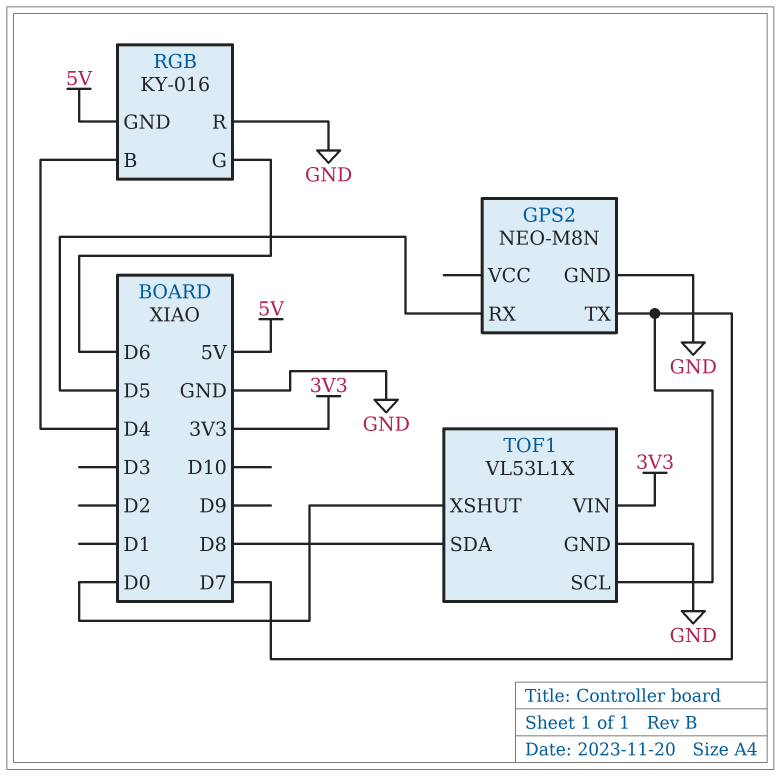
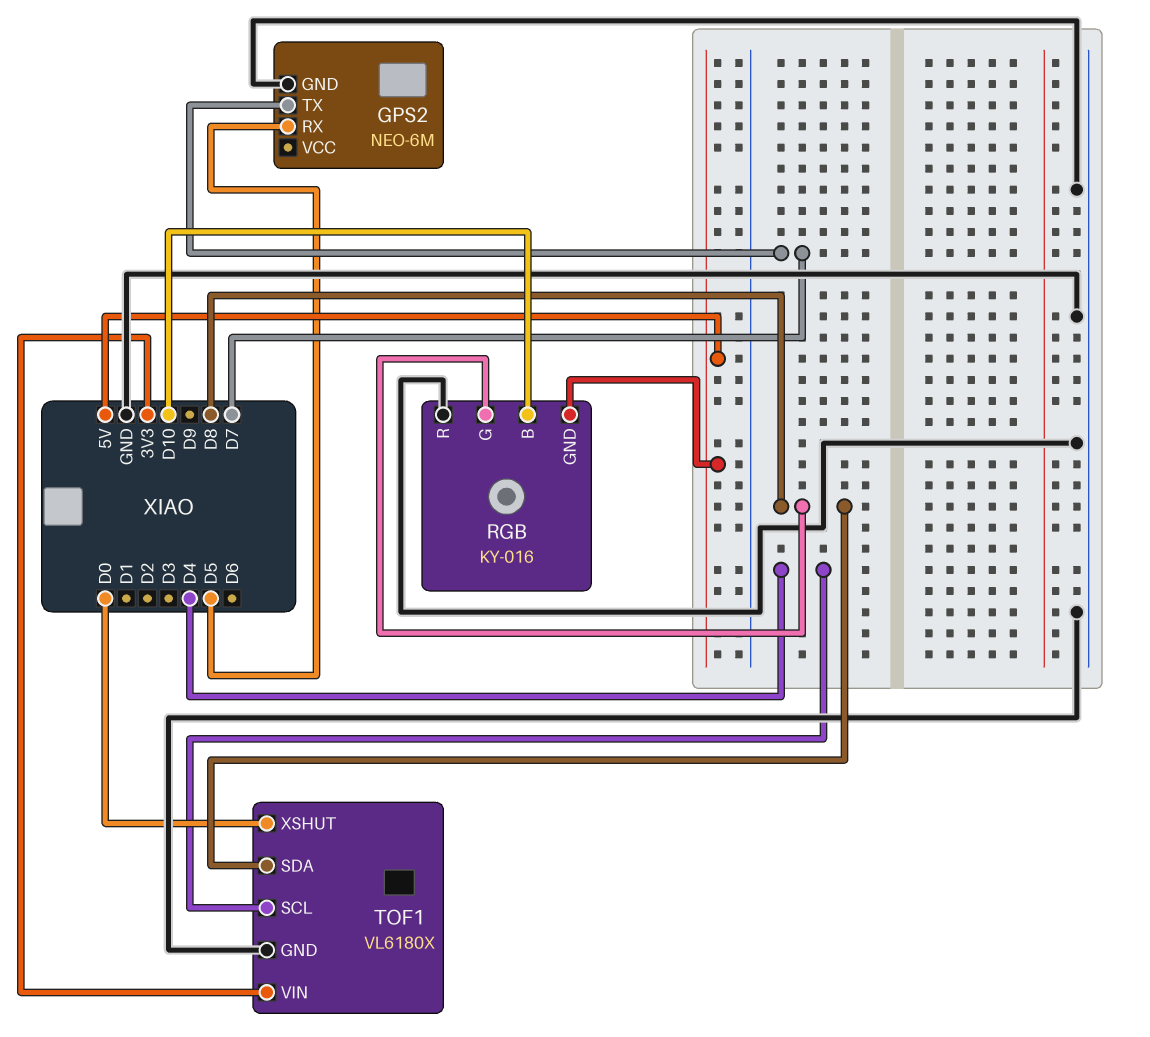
GPS2: NEO-M8N -> NEO-6M
RGB pin B: D4 -> D10
RGB pin G: D6 -> D8
TOF1: VL53L1X -> VL6180X
TOF1 pin SCL: D7 -> D4

